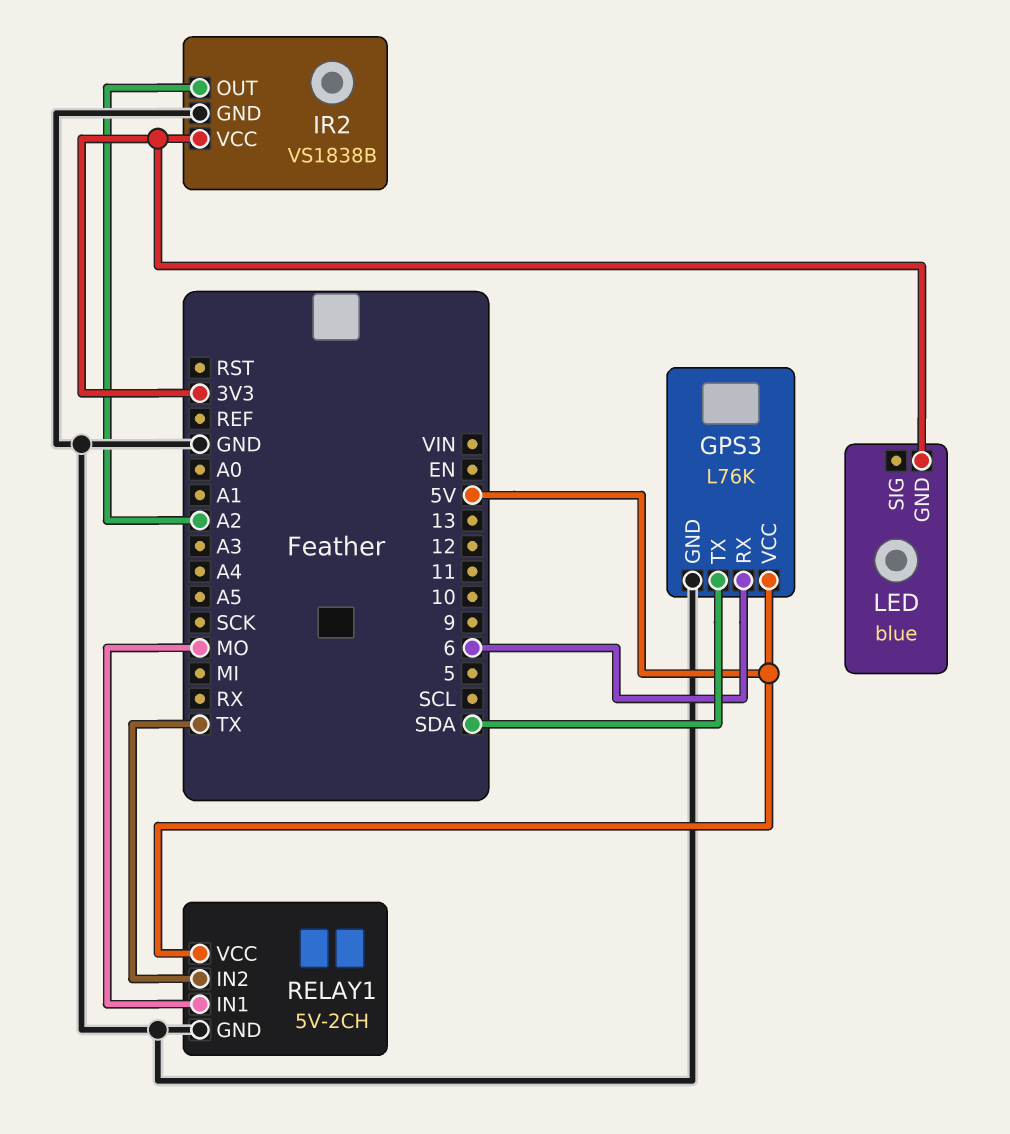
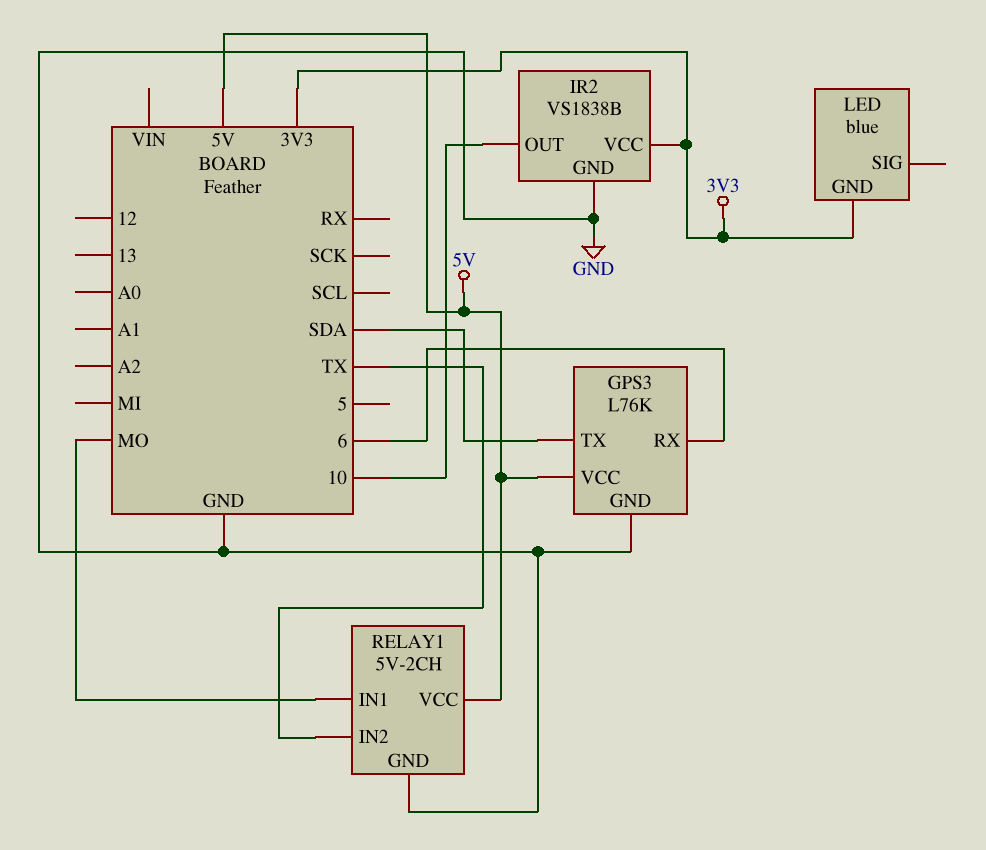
IR2 pin OUT: A2 -> 10

